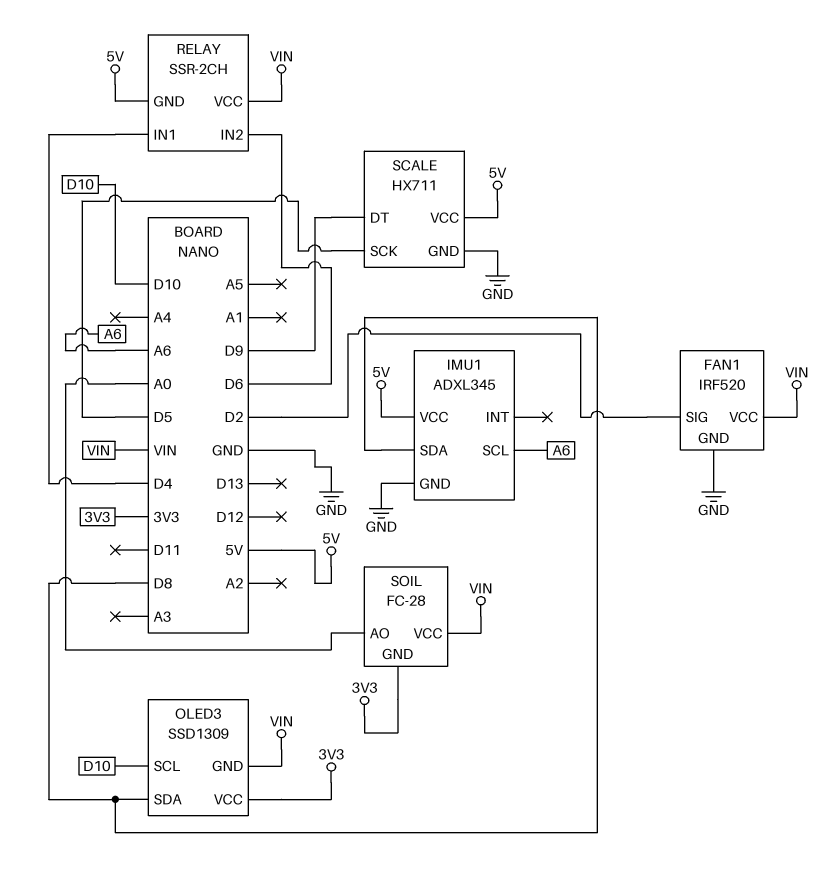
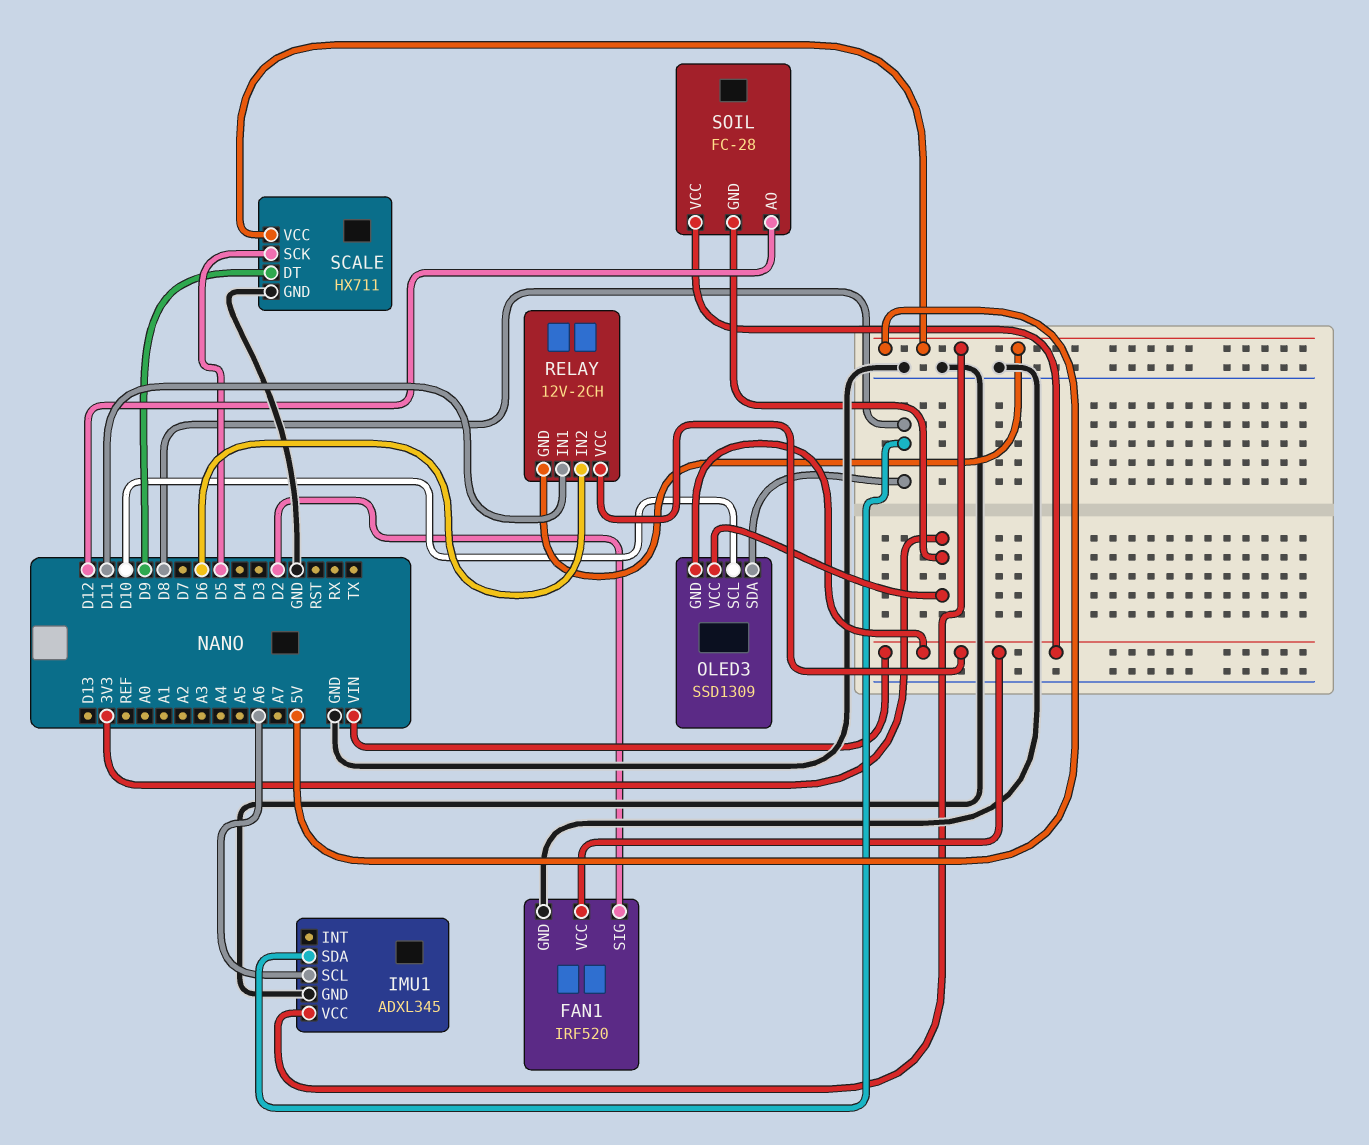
RELAY: SSR-2CH -> 12V-2CH
RELAY pin IN1: D4 -> D11
SOIL pin AO: A0 -> D12

